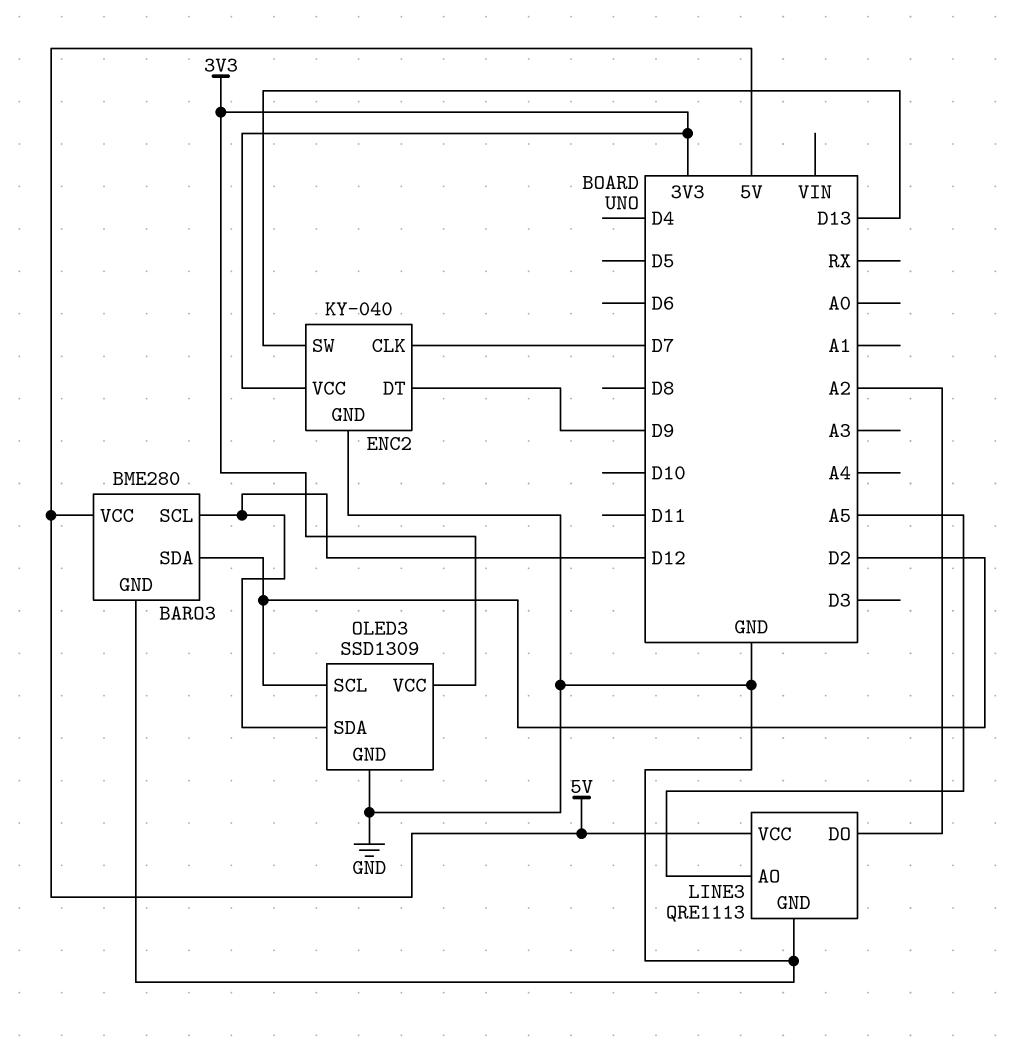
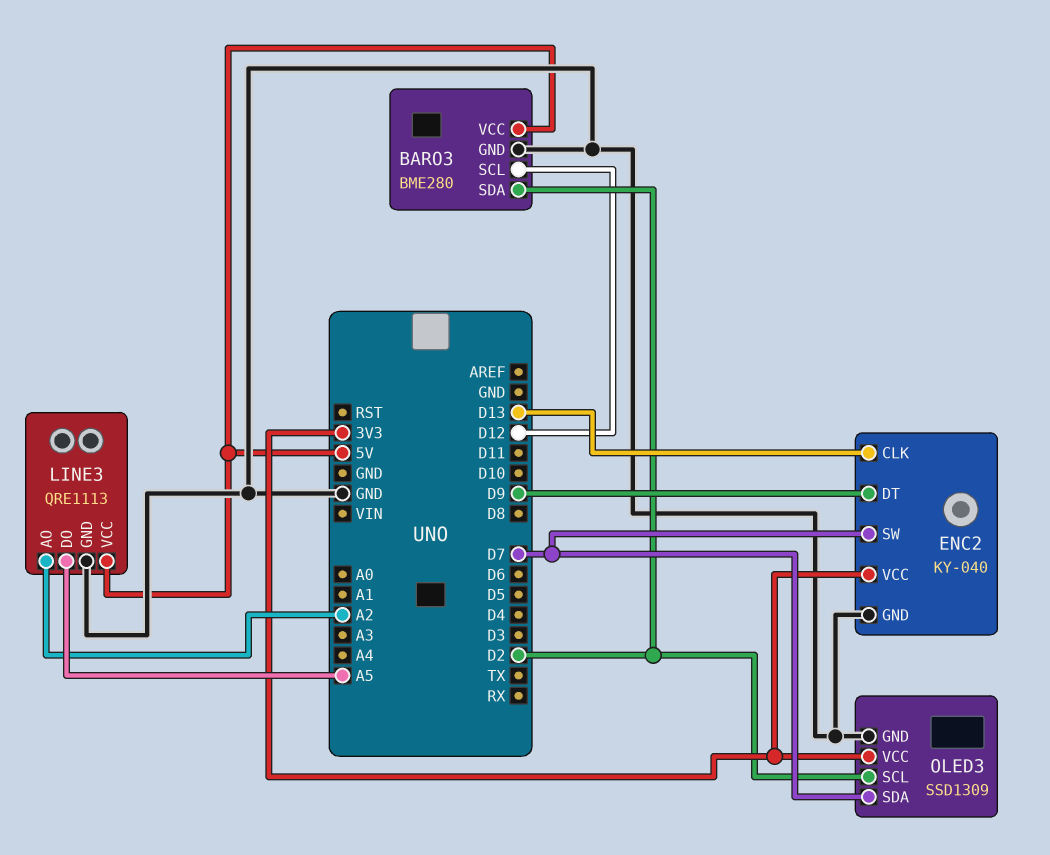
ENC2 pin CLK: D7 -> D13
ENC2 pin SW: D13 -> D7
LINE3 pin AO: A5 -> A2
LINE3 pin DO: A2 -> A5
OLED3 pin SDA: D12 -> D7

